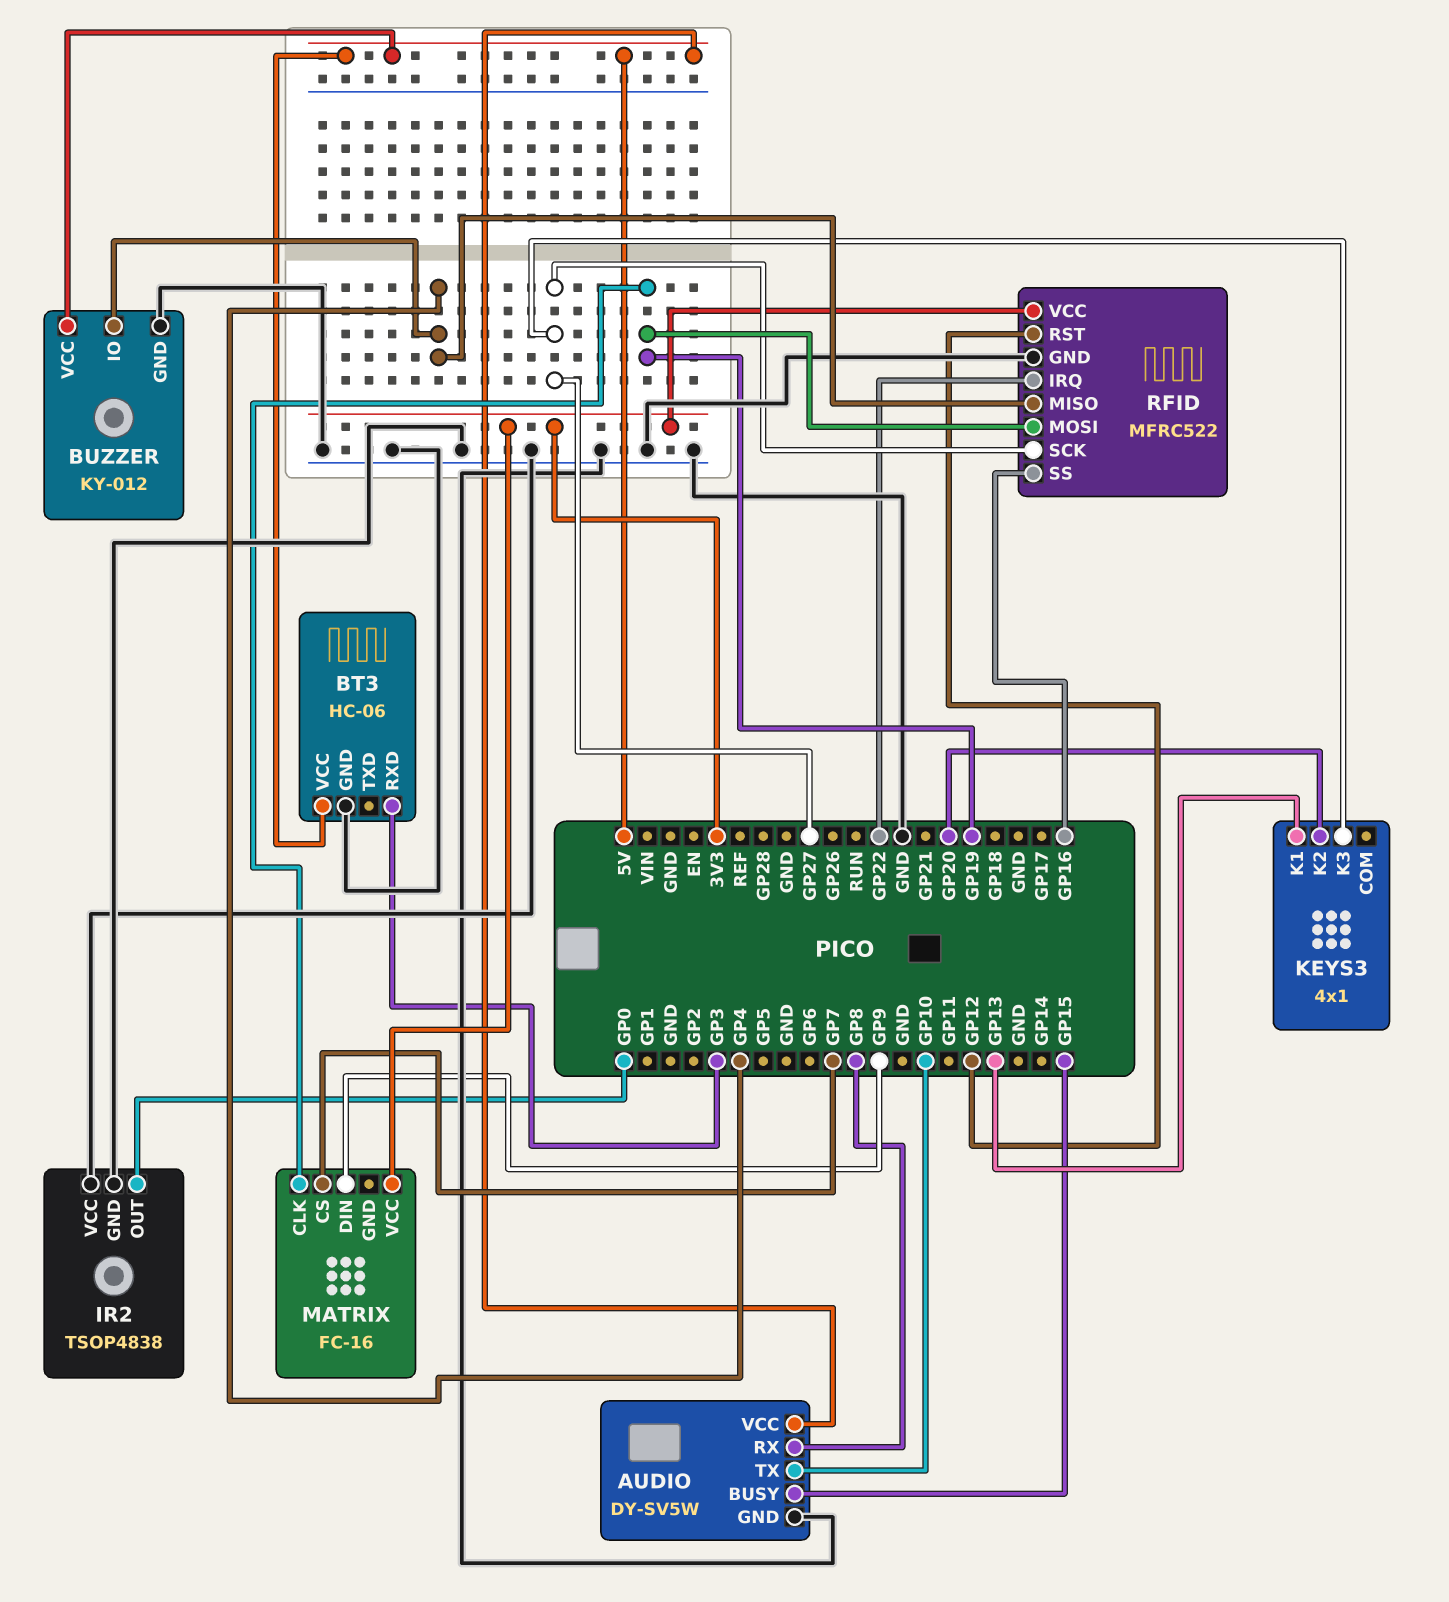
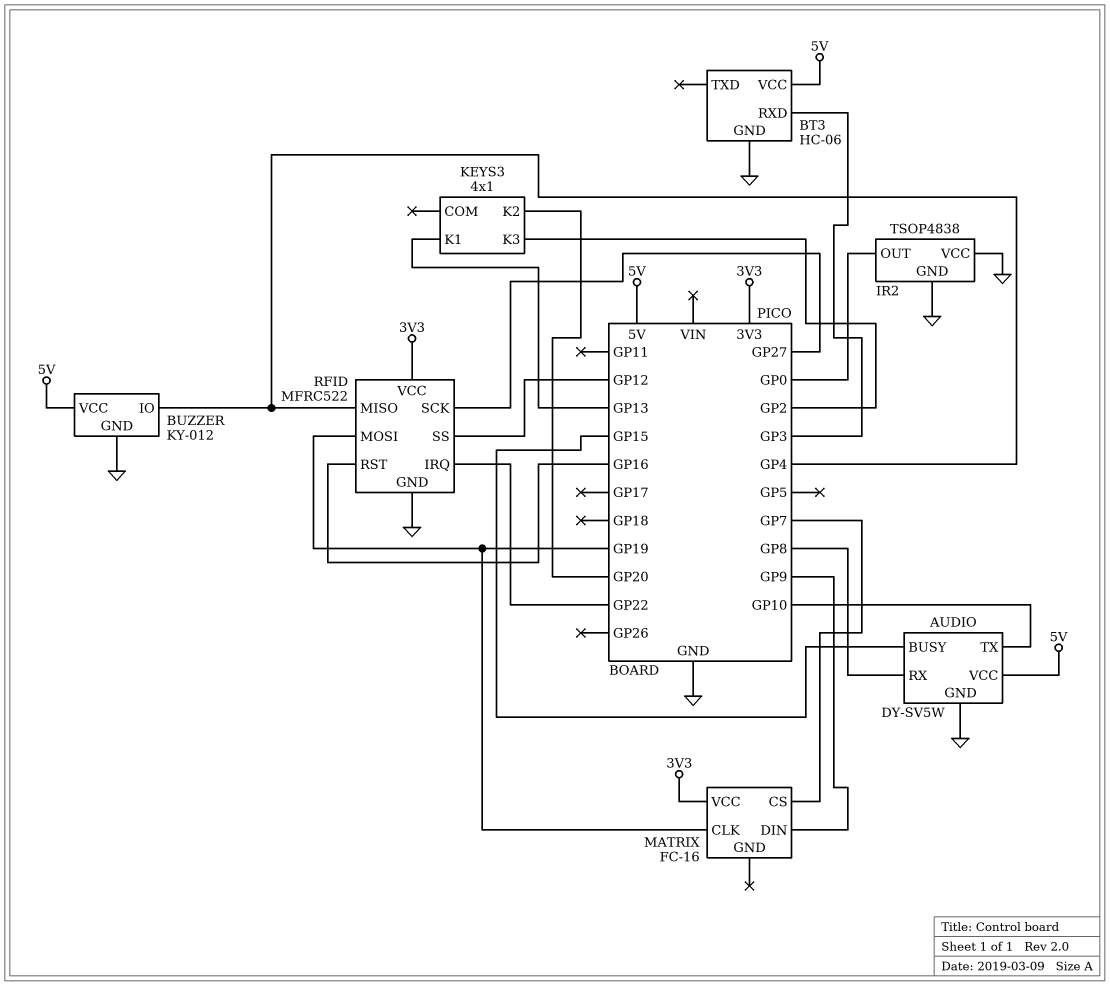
KEYS3 pin K3: GP27 -> GP2
RFID pin RST: GP12 -> GP16
RFID pin SS: GP16 -> GP12

